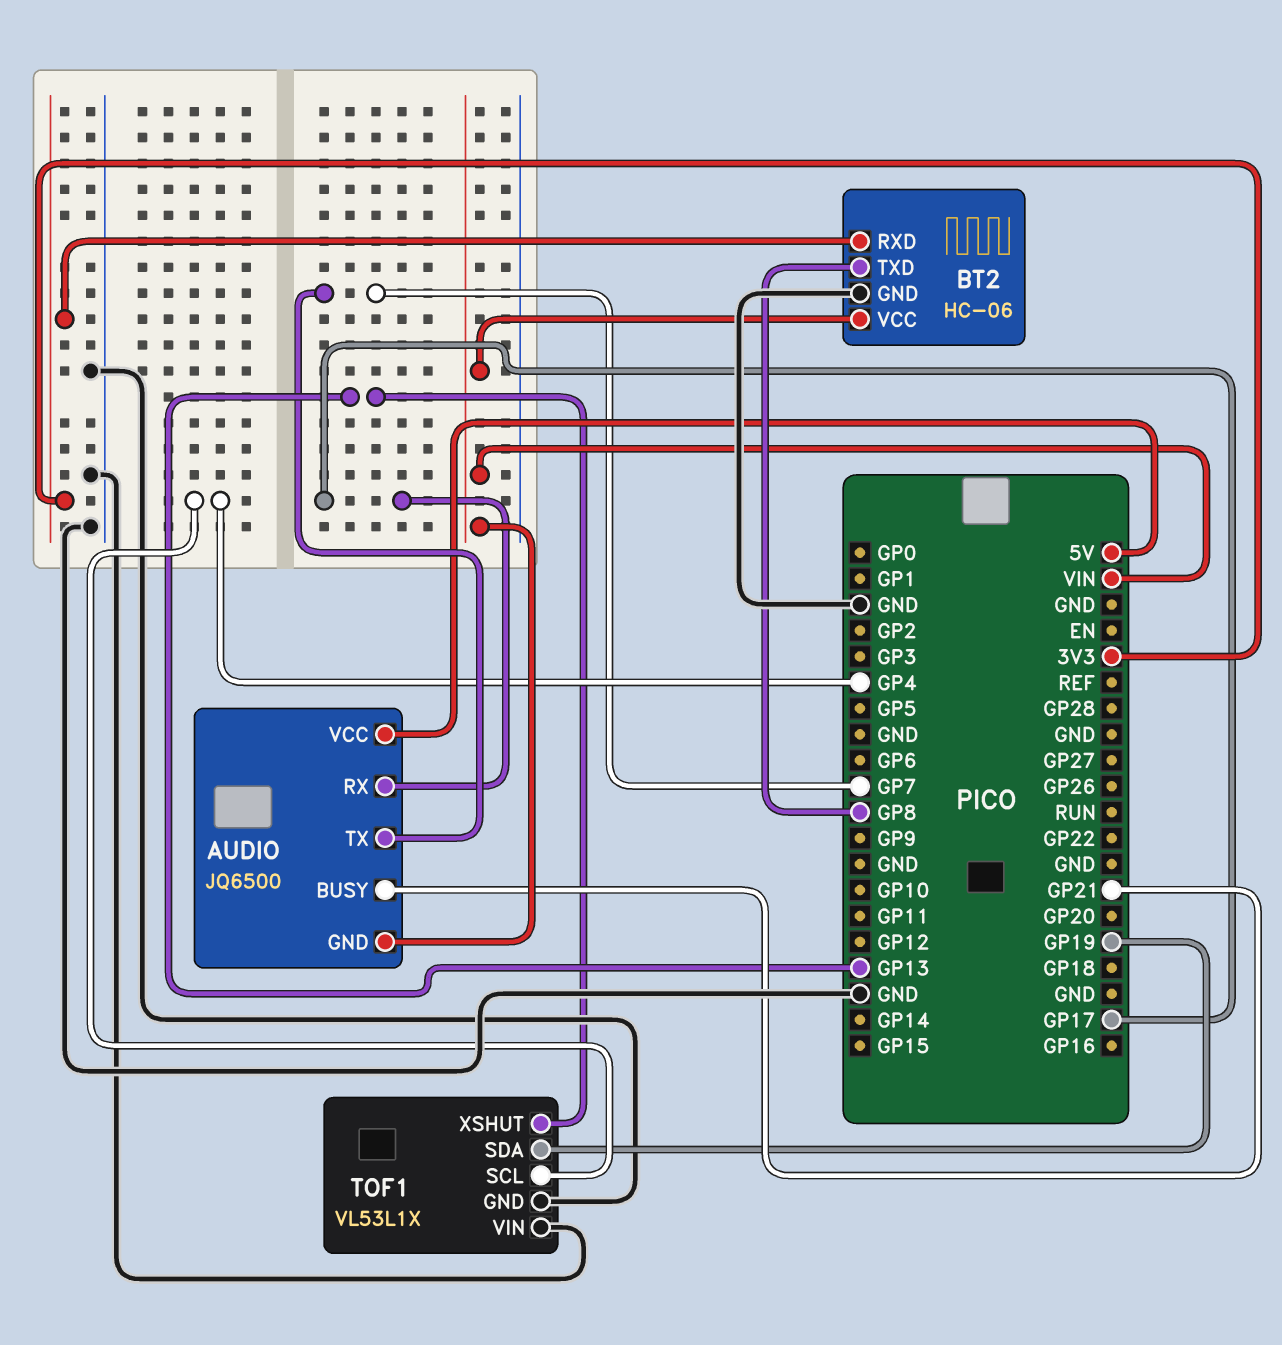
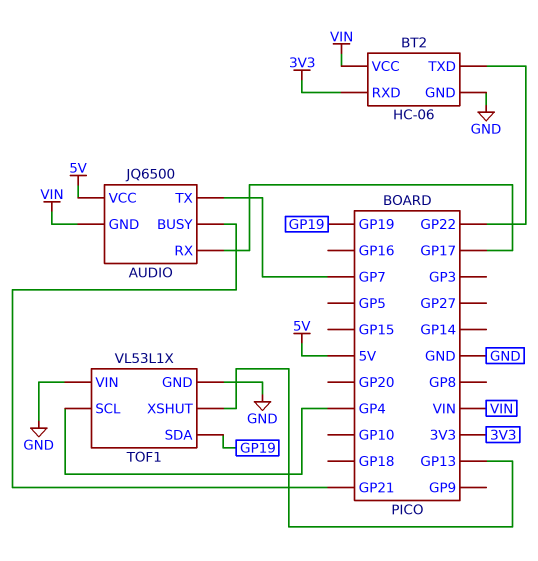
BT2 pin TXD: GP8 -> GP22

